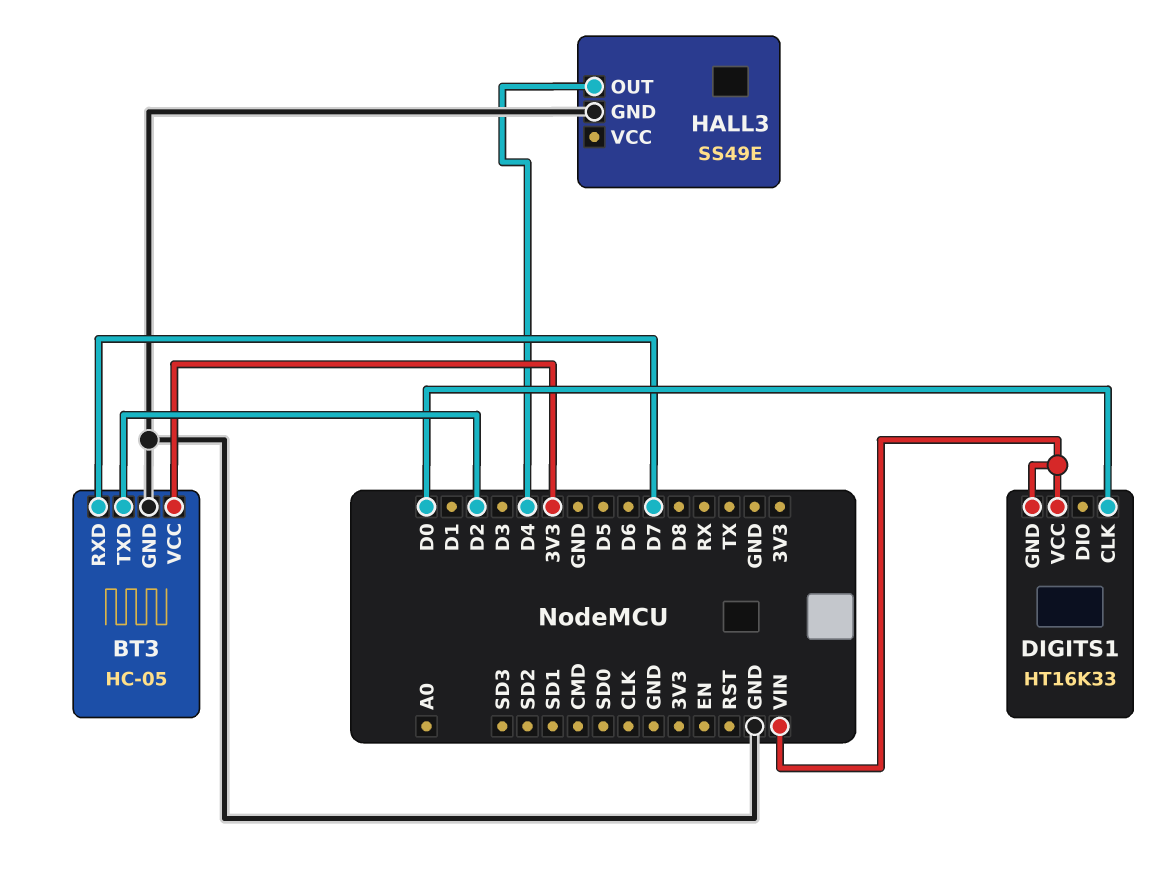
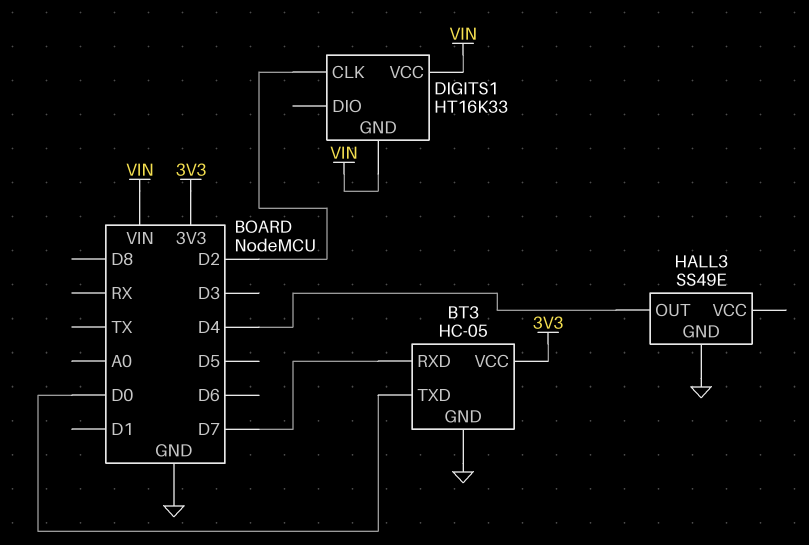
BT3 pin TXD: D2 -> D0
DIGITS1 pin CLK: D0 -> D2

